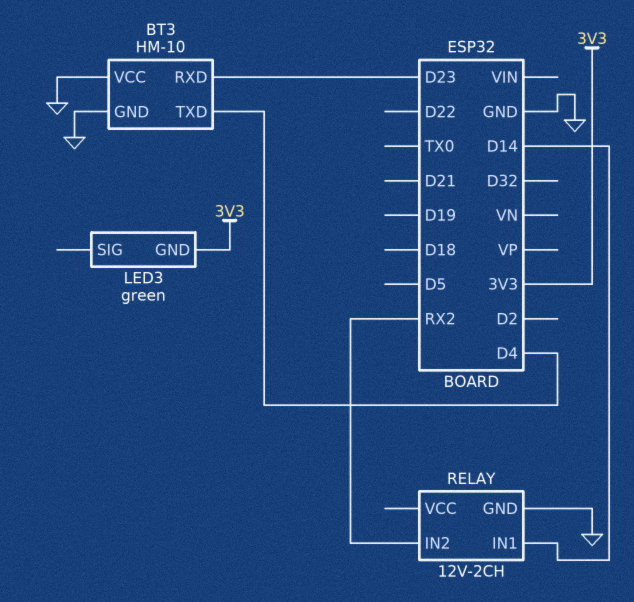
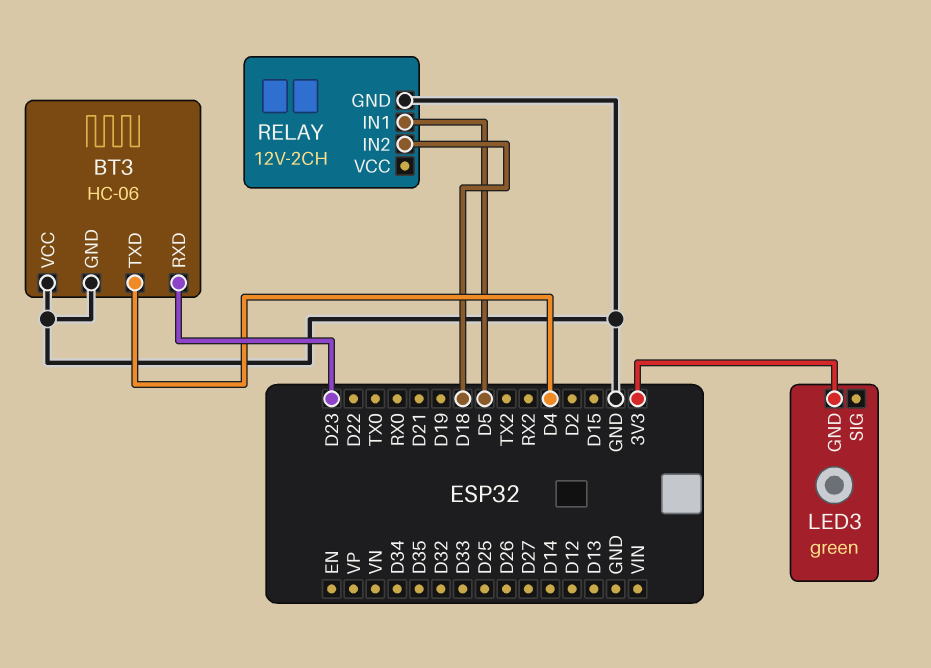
BT3: HM-10 -> HC-06
RELAY pin IN1: D14 -> D5
RELAY pin IN2: RX2 -> D18

